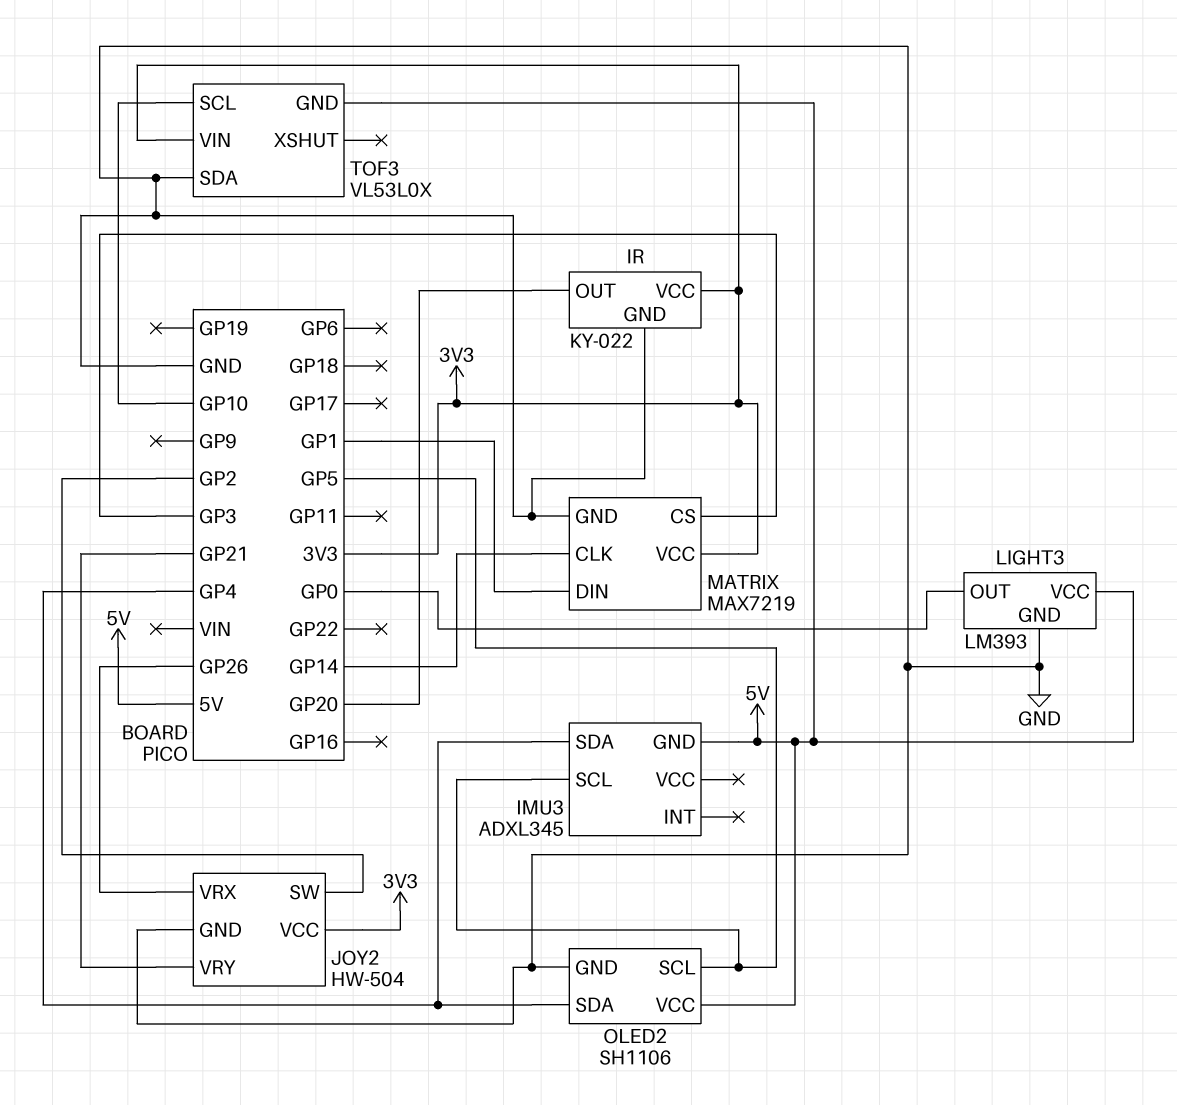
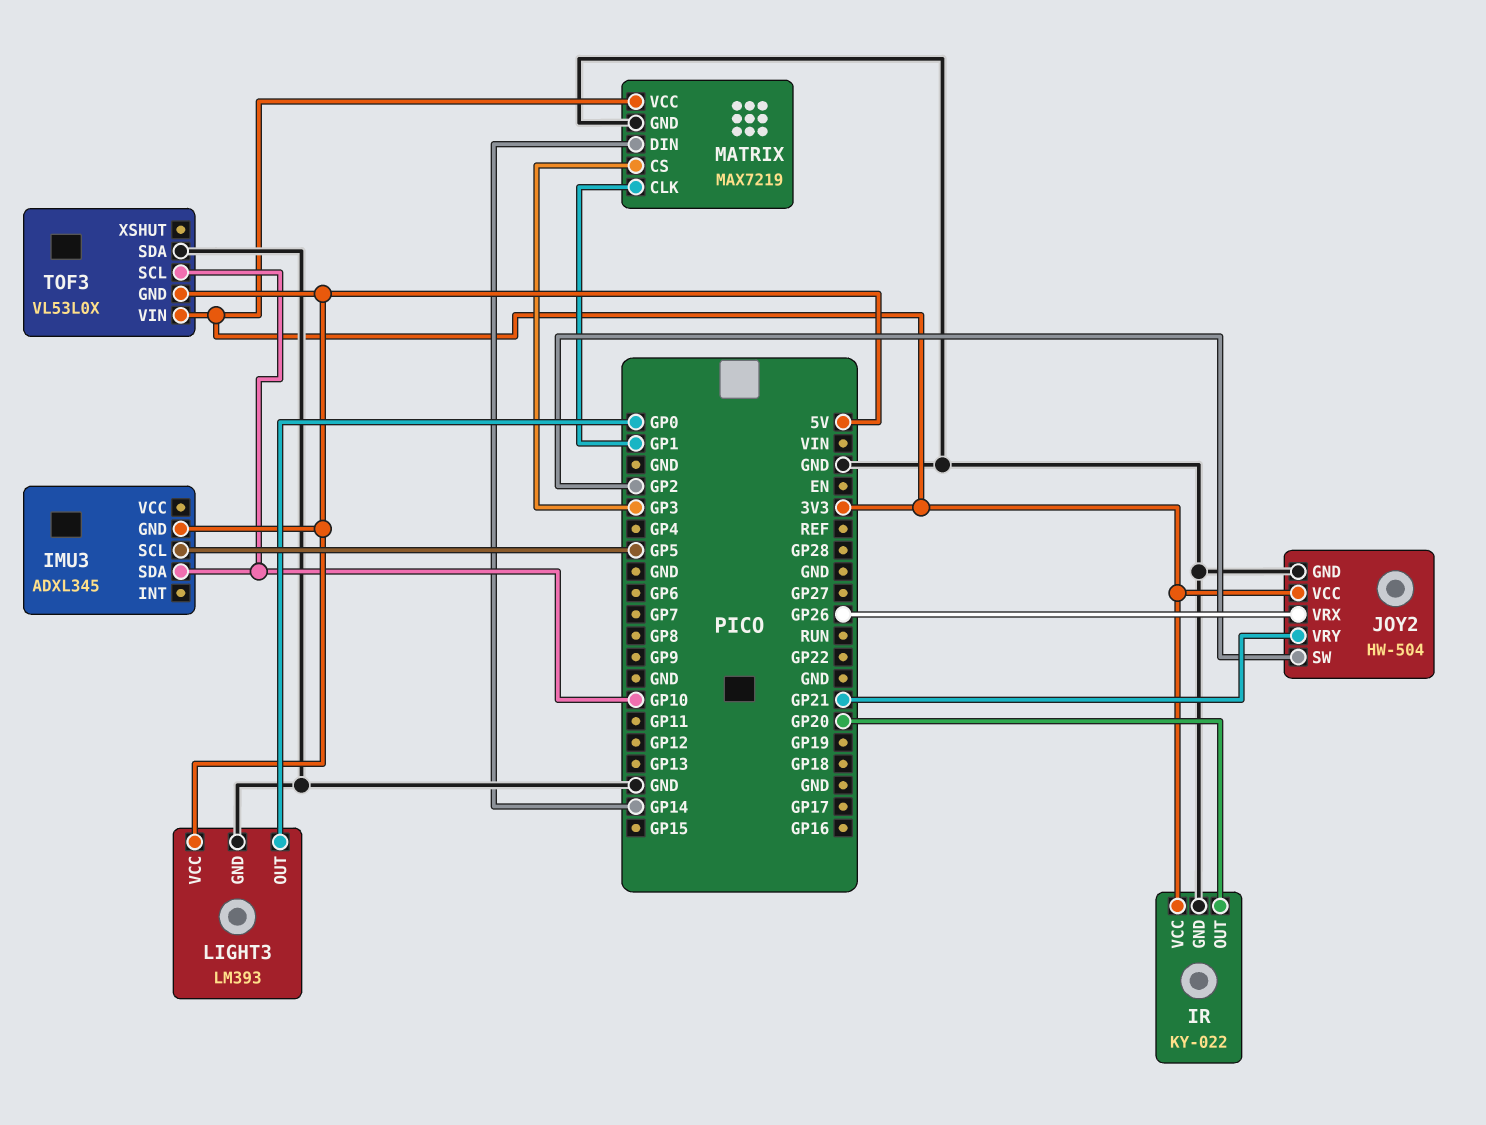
IMU3 pin SDA: GP4 -> GP10
MATRIX pin CLK: GP14 -> GP1
MATRIX pin DIN: GP1 -> GP14
OLED2: SH1106 -> none
OLED2 pin GND: GND -> none
OLED2 pin SCL: GP5 -> none
OLED2 pin SDA: GP4 -> none
OLED2 pin VCC: 5V -> none

